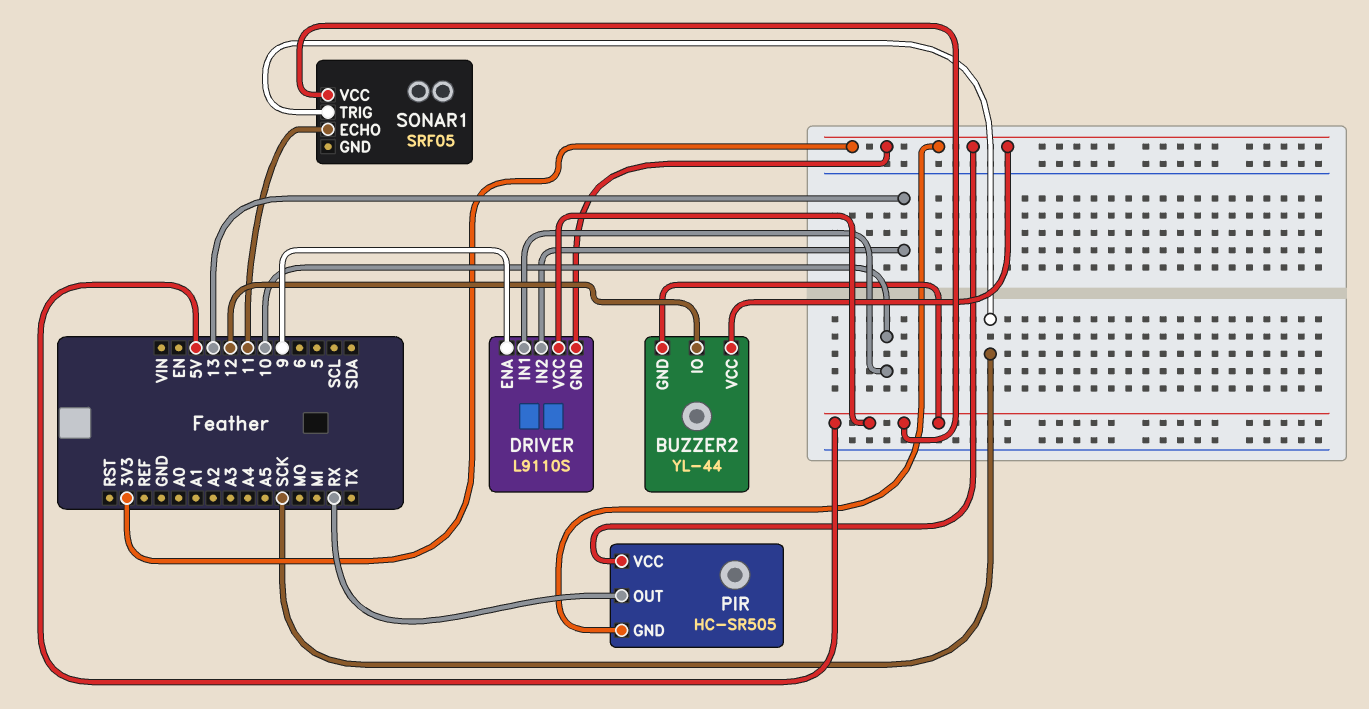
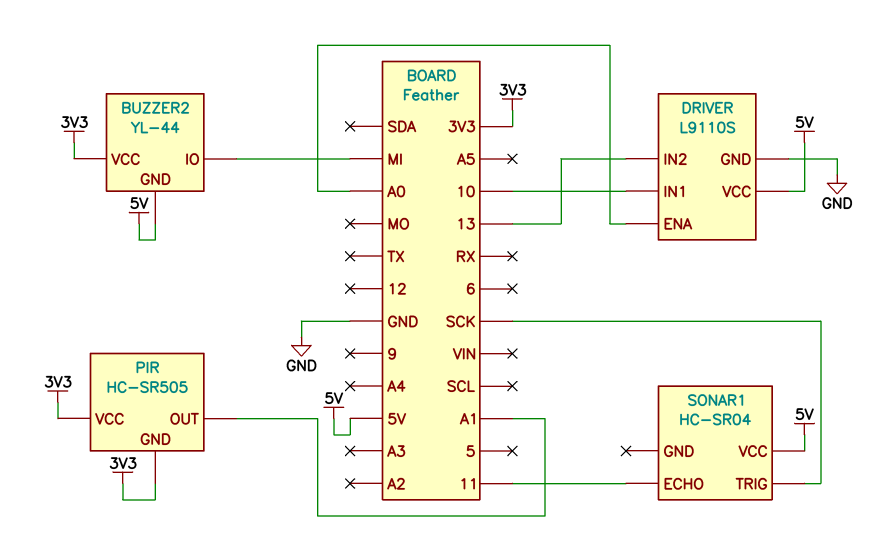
BUZZER2 pin IO: 12 -> MI
DRIVER pin ENA: 9 -> A0
DRIVER pin GND: 3V3 -> GND
PIR pin OUT: RX -> A1
SONAR1: SRF05 -> HC-SR04

